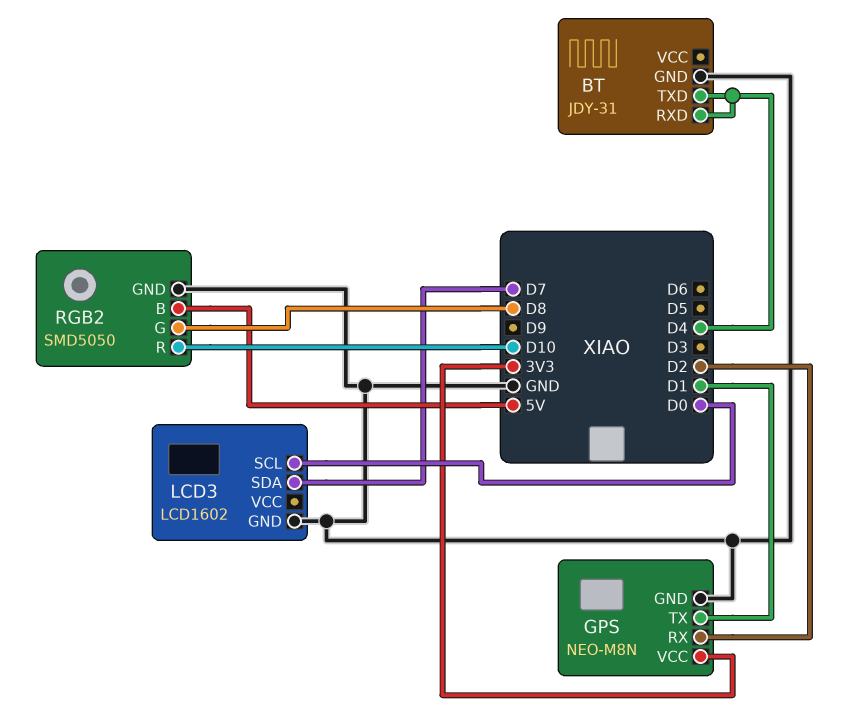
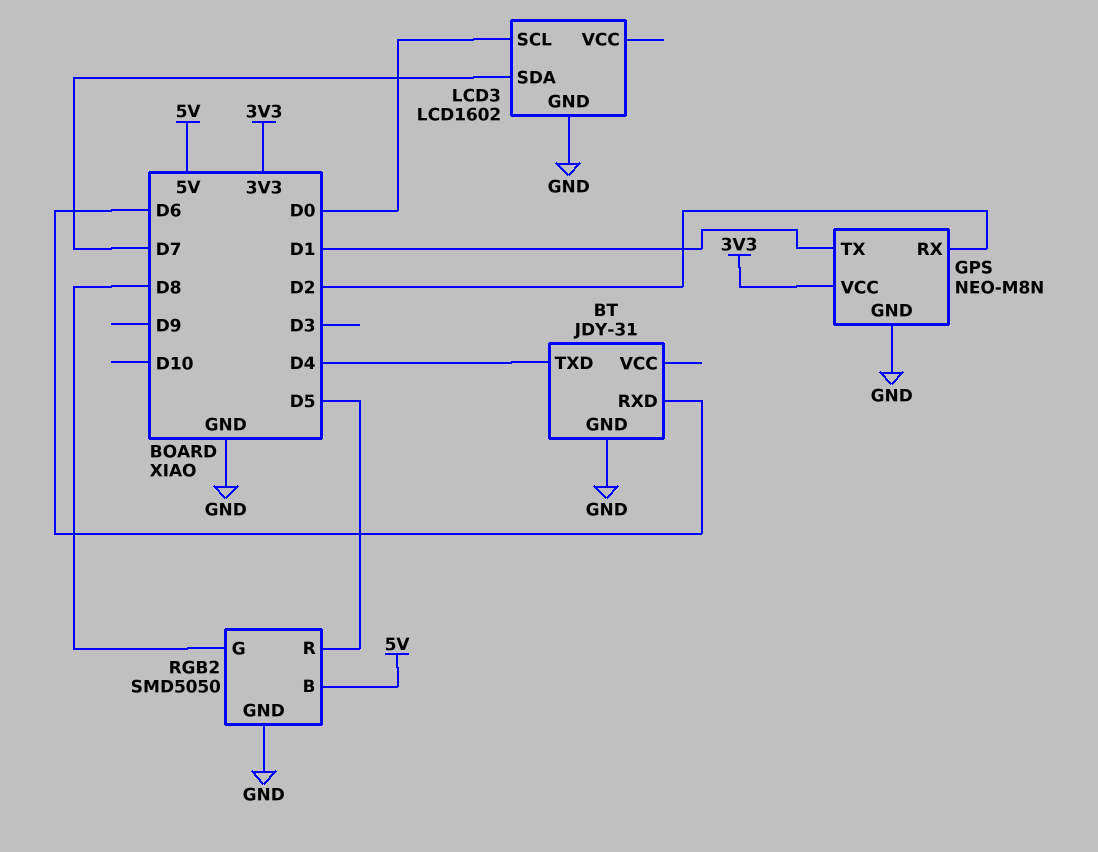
BT pin RXD: D4 -> D6
RGB2 pin R: D10 -> D5

